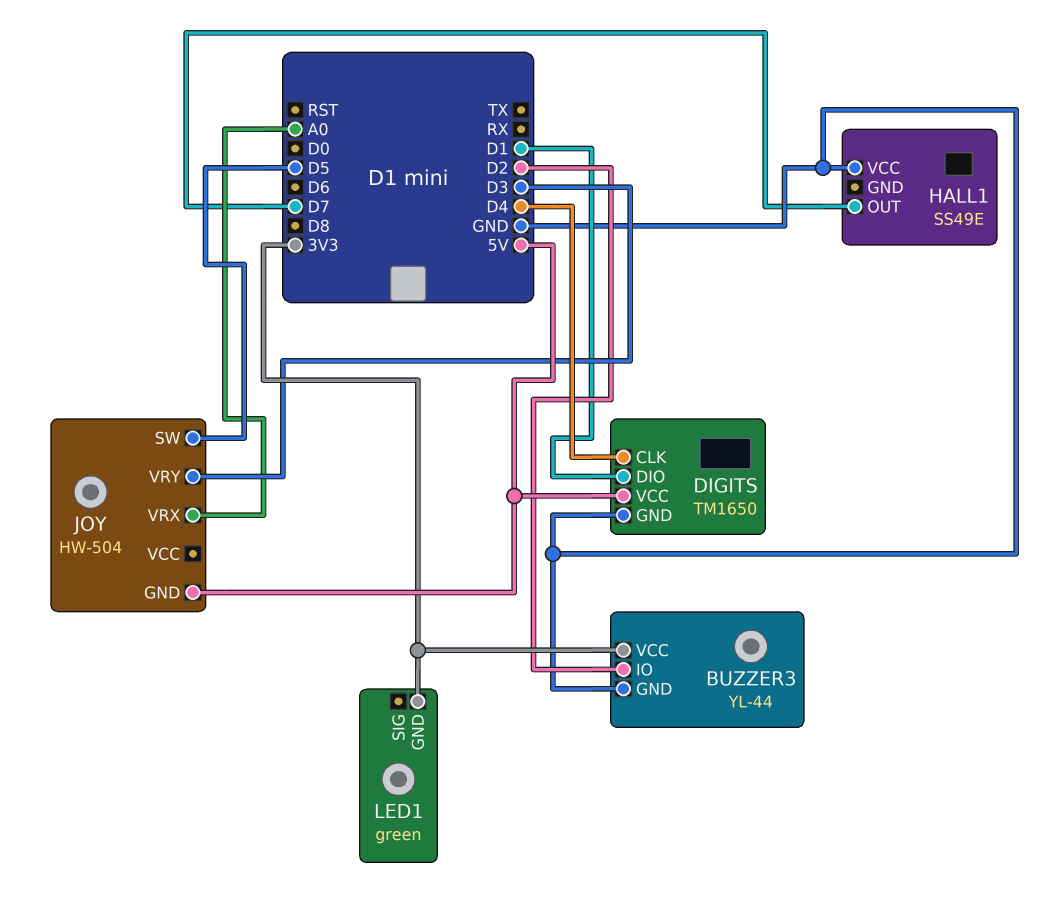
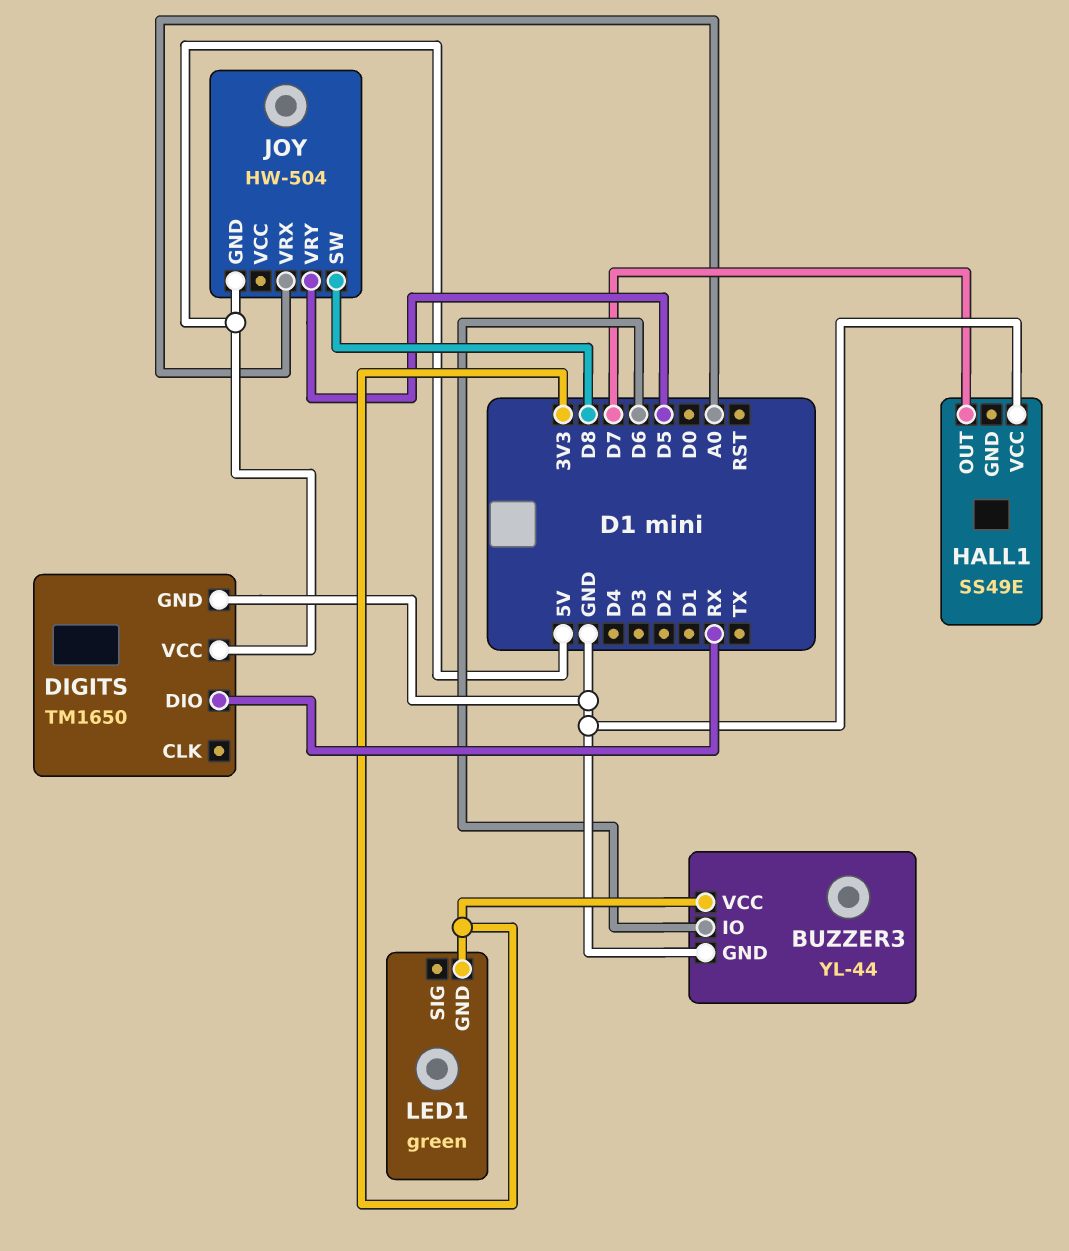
BUZZER3 pin IO: D2 -> D6
DIGITS pin CLK: D4 -> none
DIGITS pin DIO: D1 -> RX
JOY pin SW: D5 -> D8
JOY pin VRY: D3 -> D5

